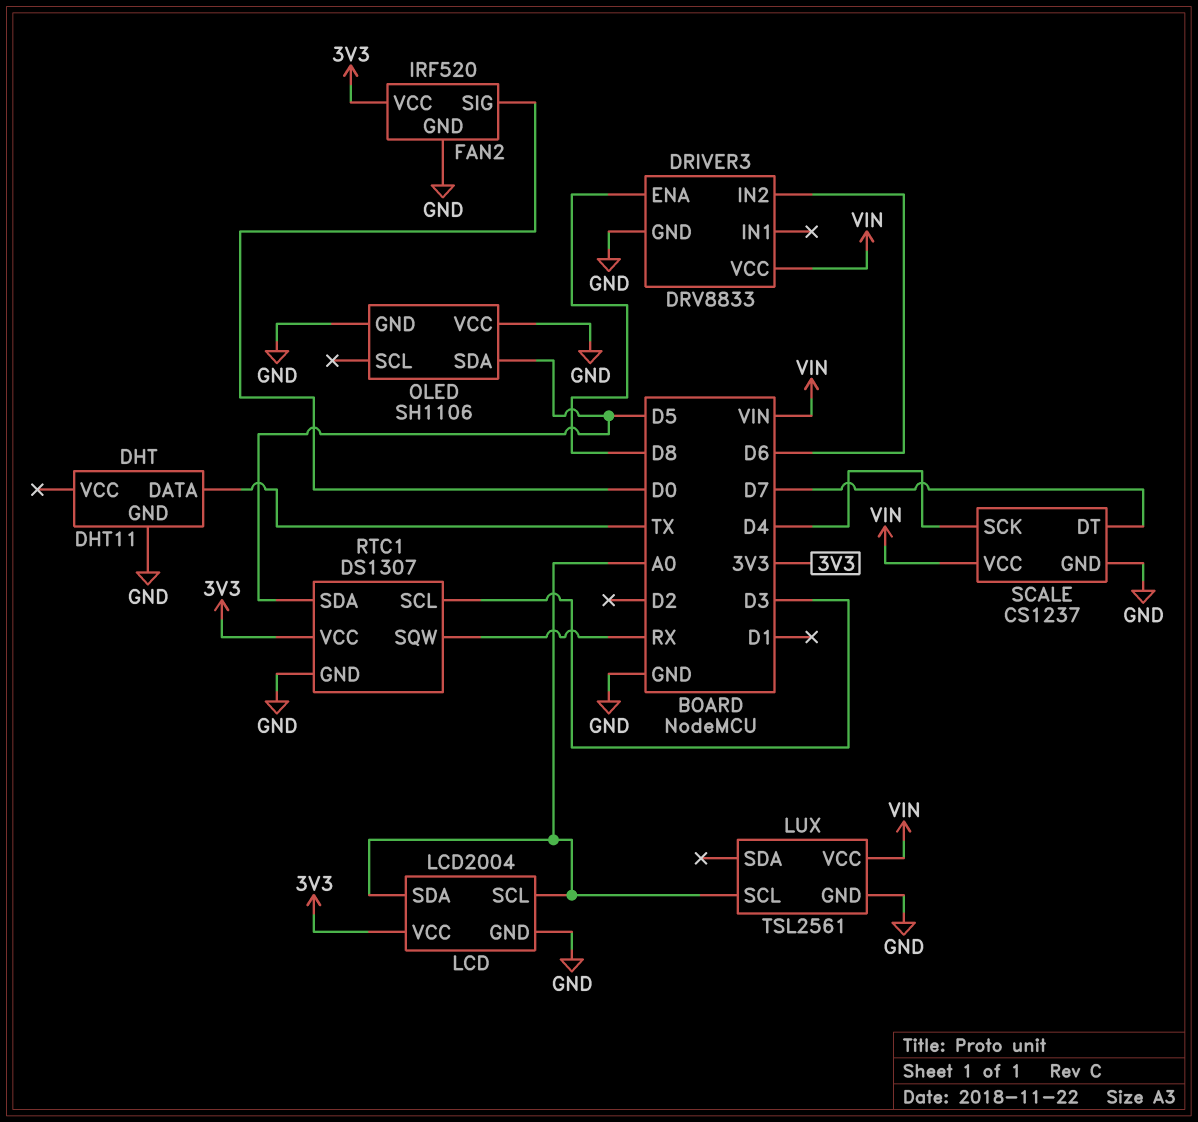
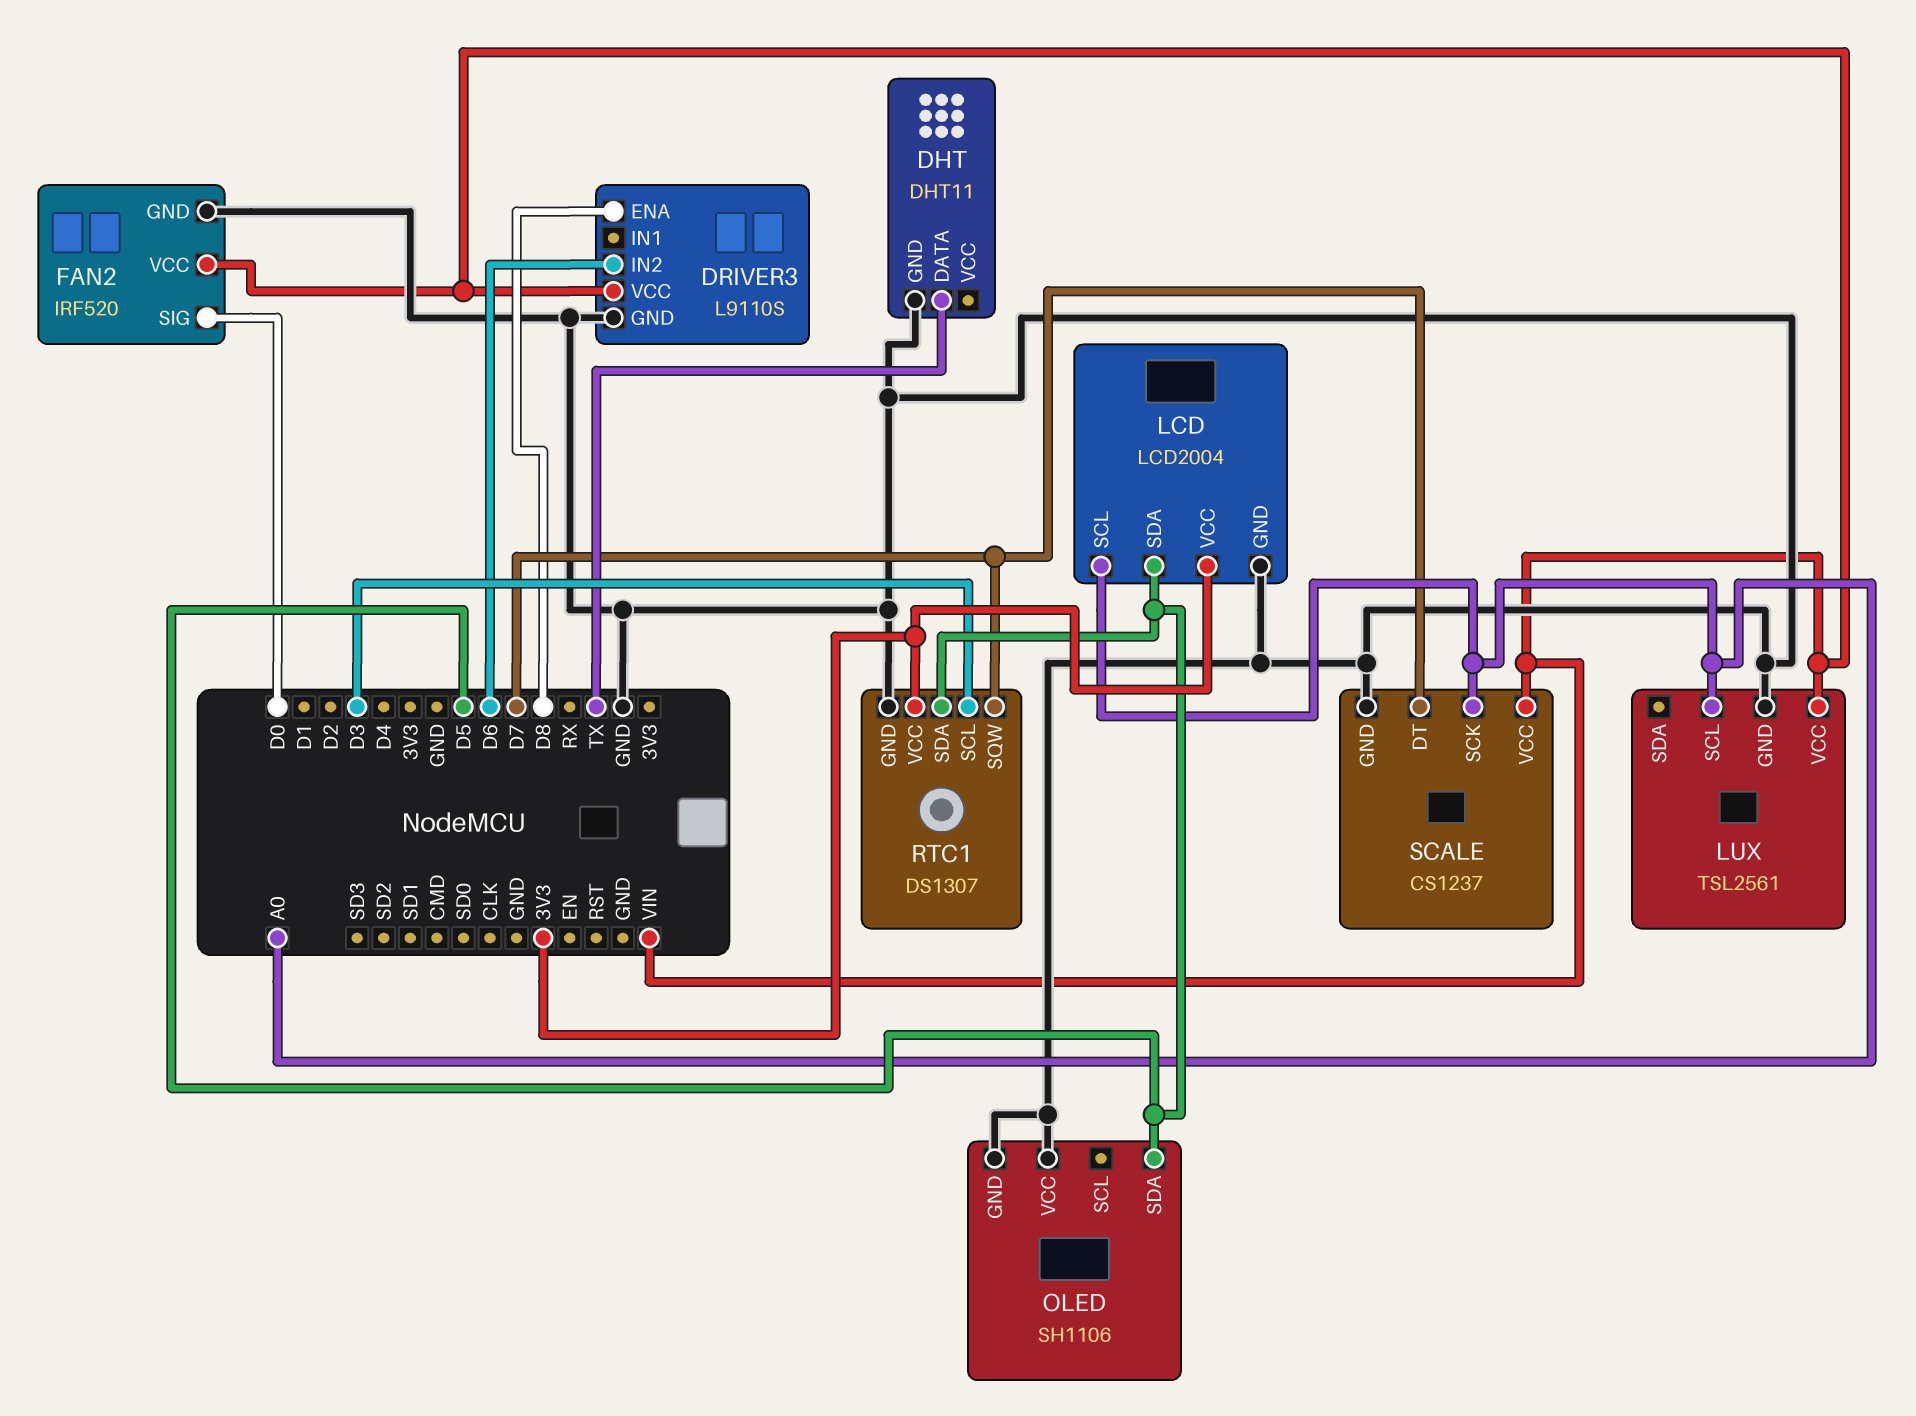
DRIVER3: DRV8833 -> L9110S
FAN2 pin VCC: 3V3 -> VIN
LCD pin SDA: A0 -> D5
RTC1 pin SQW: RX -> D7
SCALE pin SCK: D4 -> A0

